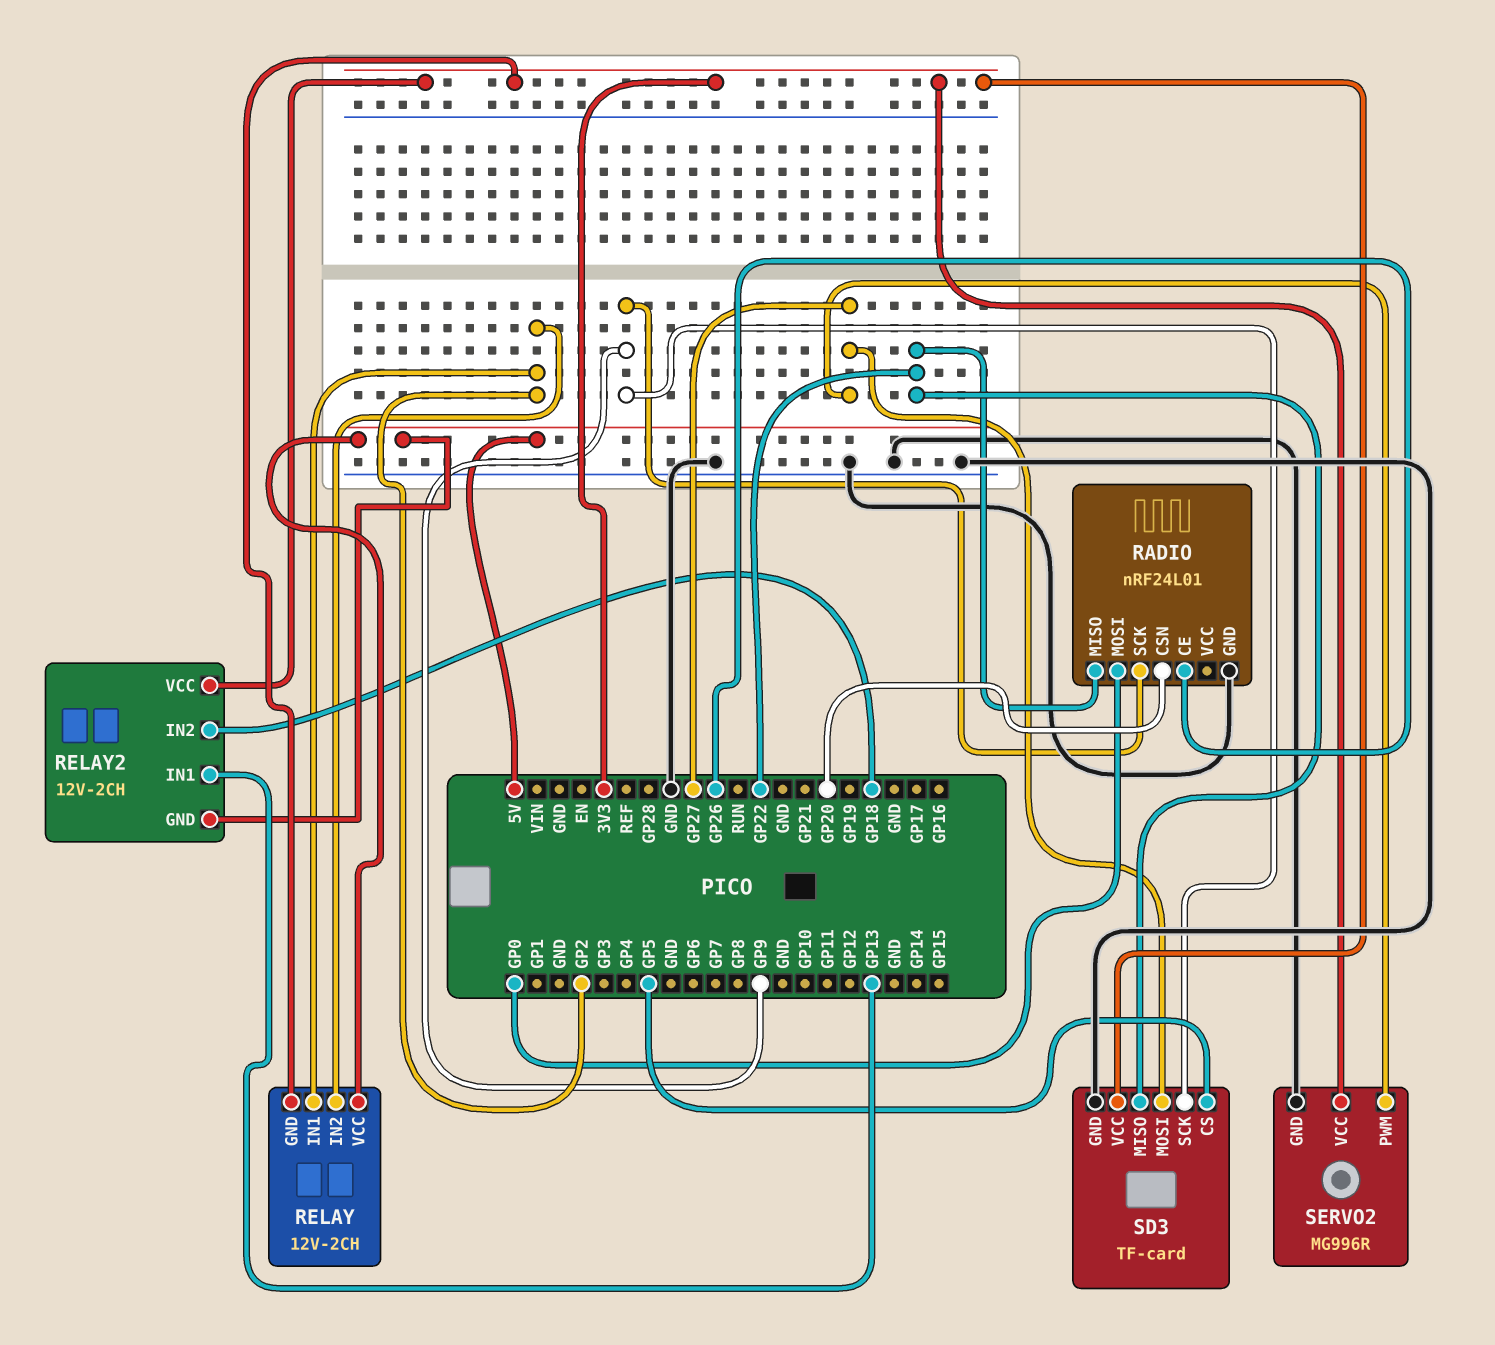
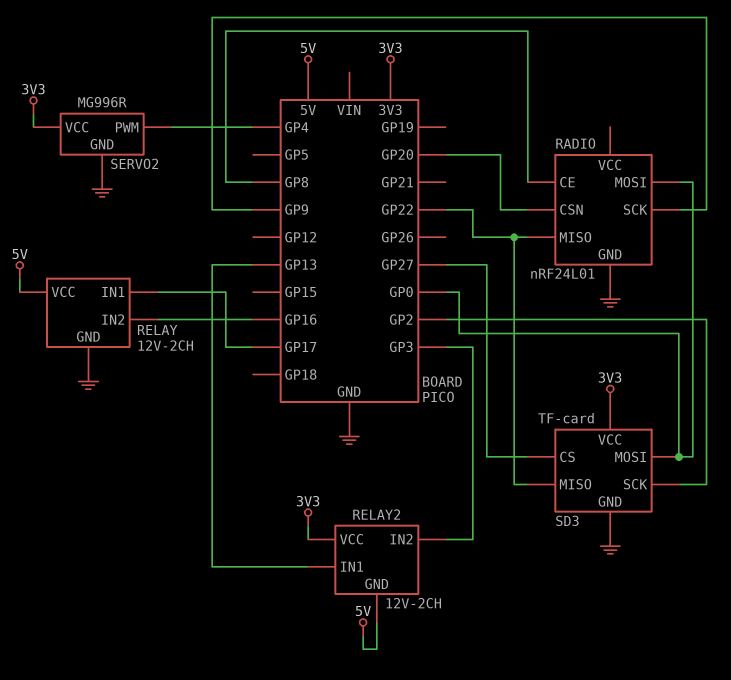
RADIO pin CE: GP26 -> GP8
RELAY pin GND: 3V3 -> GND
RELAY pin IN1: GP2 -> GP17
RELAY pin IN2: GP2 -> GP16
RELAY2 pin IN2: GP18 -> GP3
SD3 pin CS: GP5 -> GP27
SD3 pin MOSI: GP27 -> GP0
SD3 pin SCK: GP9 -> GP2
SERVO2 pin PWM: GP27 -> GP4

